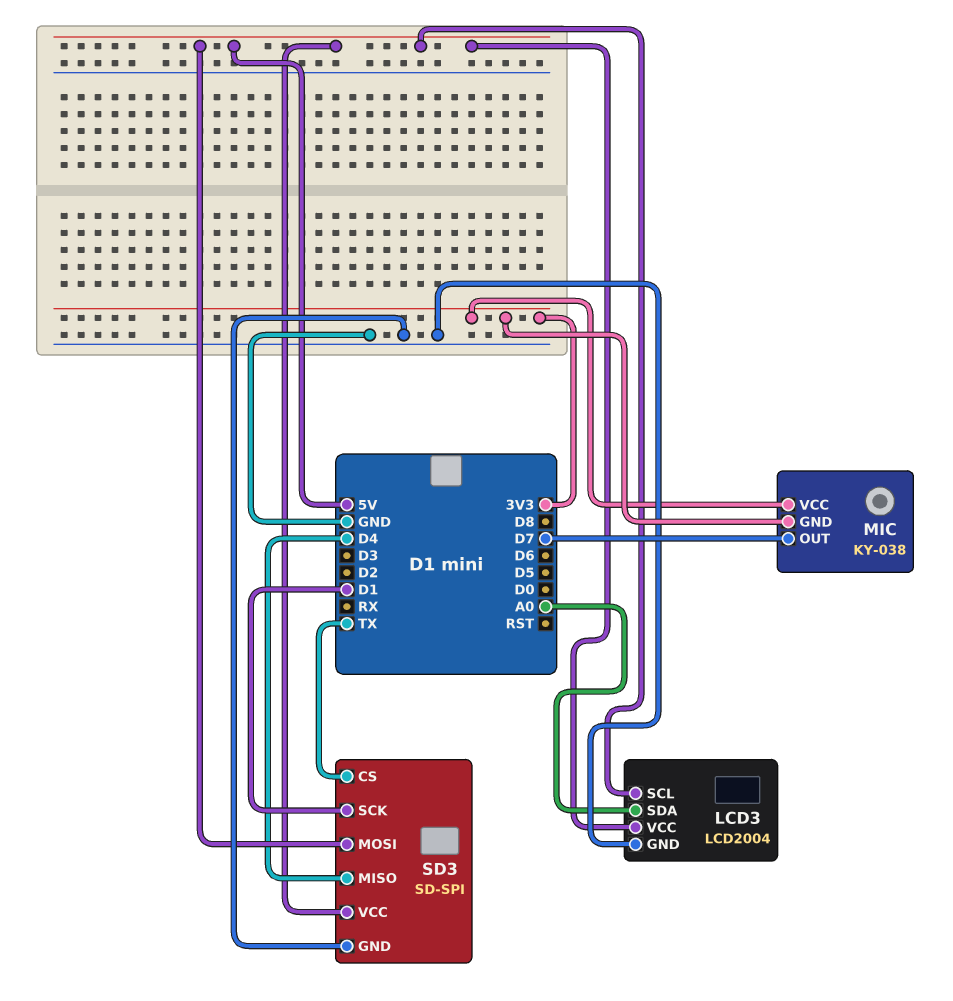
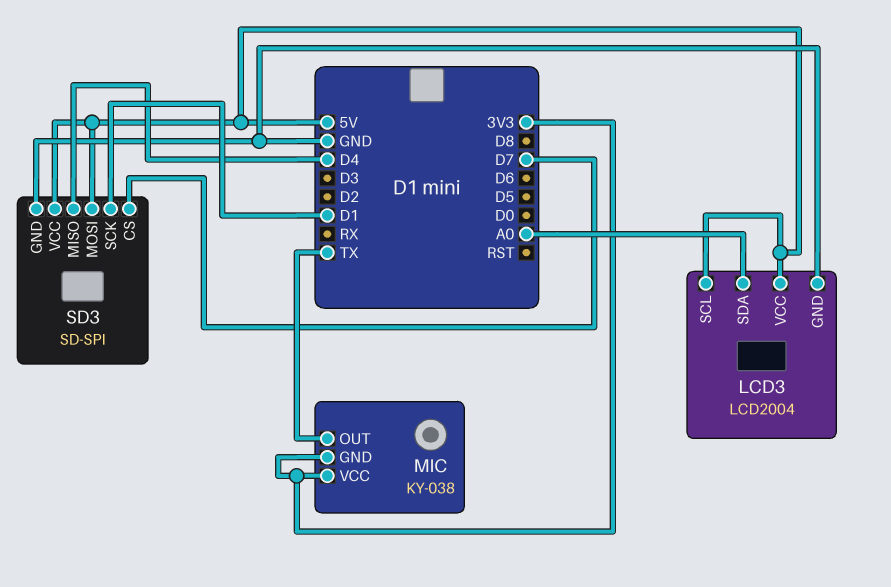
MIC pin OUT: D7 -> TX
SD3 pin CS: TX -> D7

